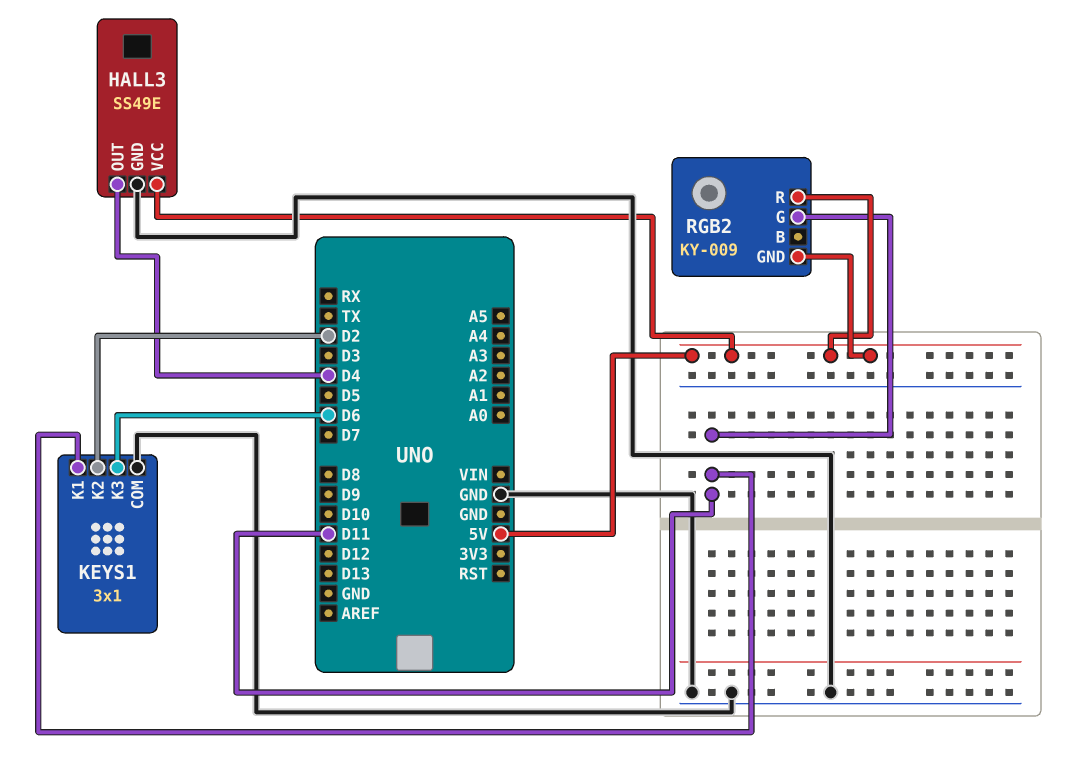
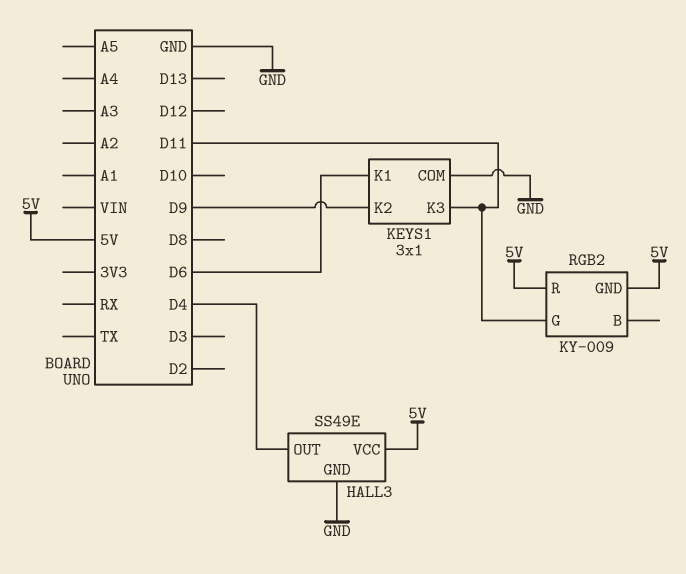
KEYS1 pin K1: D11 -> D6
KEYS1 pin K2: D2 -> D9
KEYS1 pin K3: D6 -> D11

